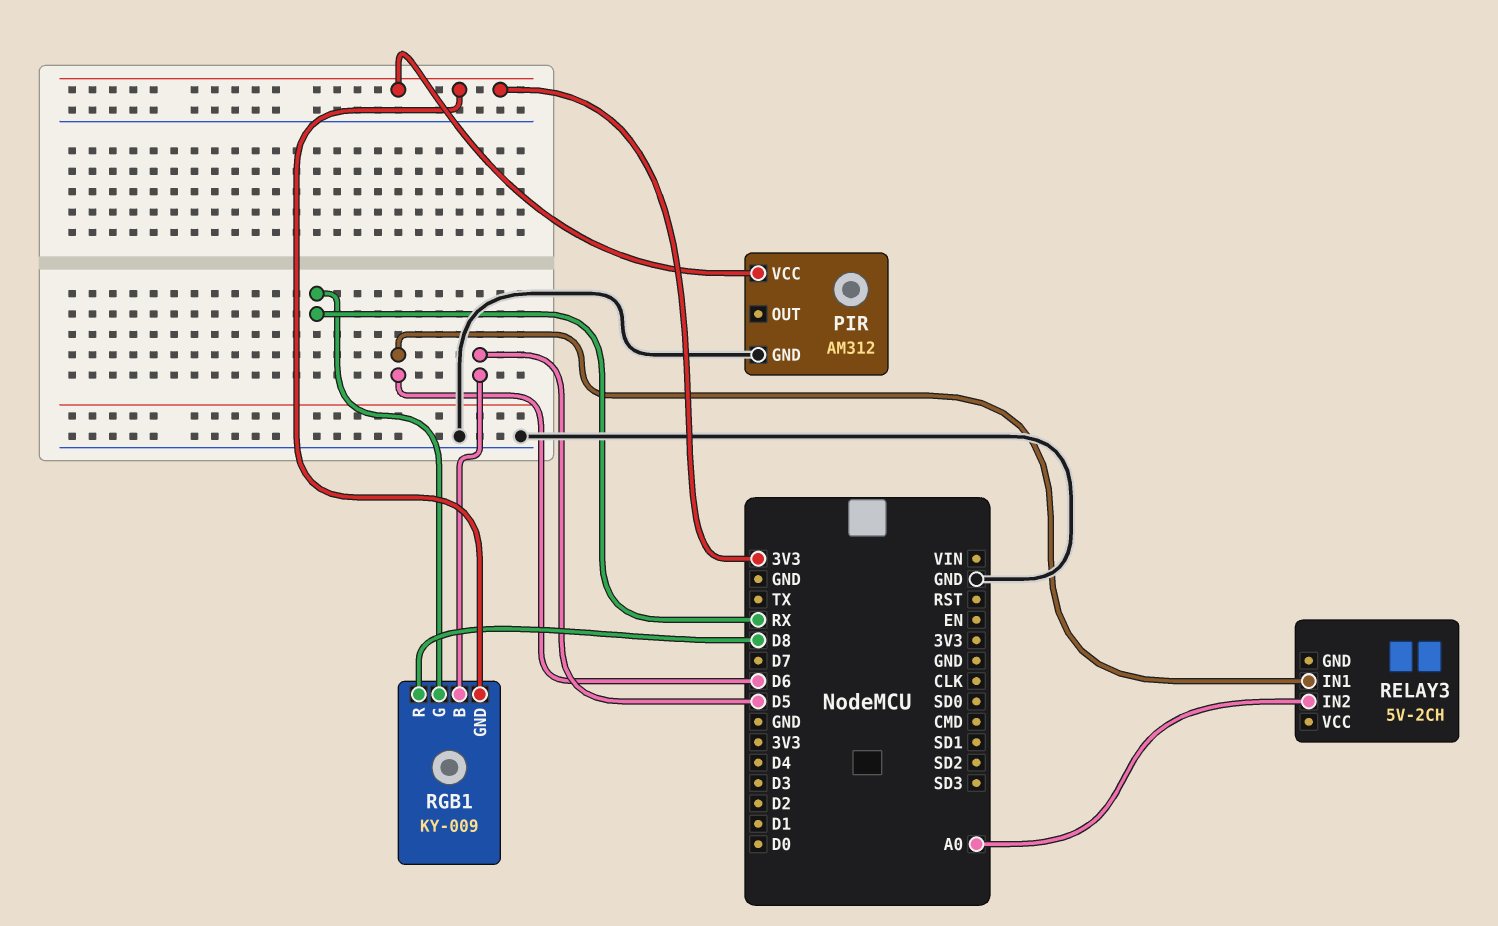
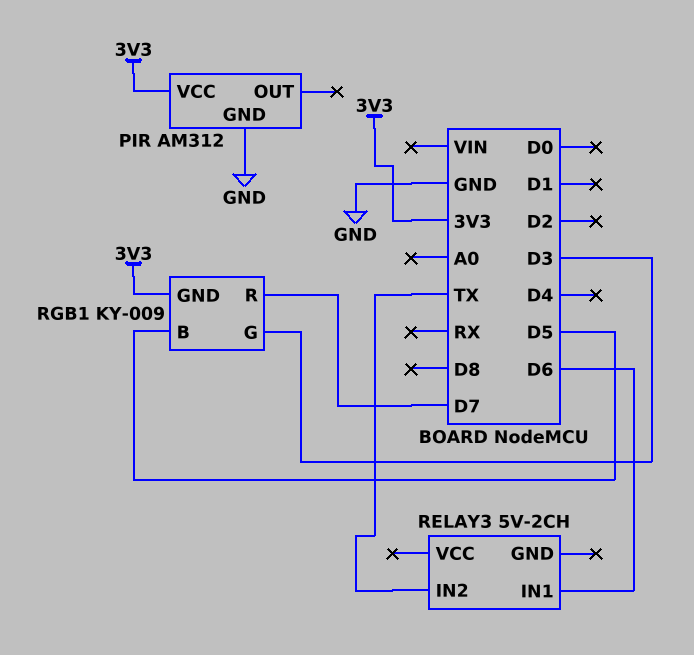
RELAY3 pin IN2: A0 -> TX
RGB1 pin G: RX -> D3
RGB1 pin R: D8 -> D7

